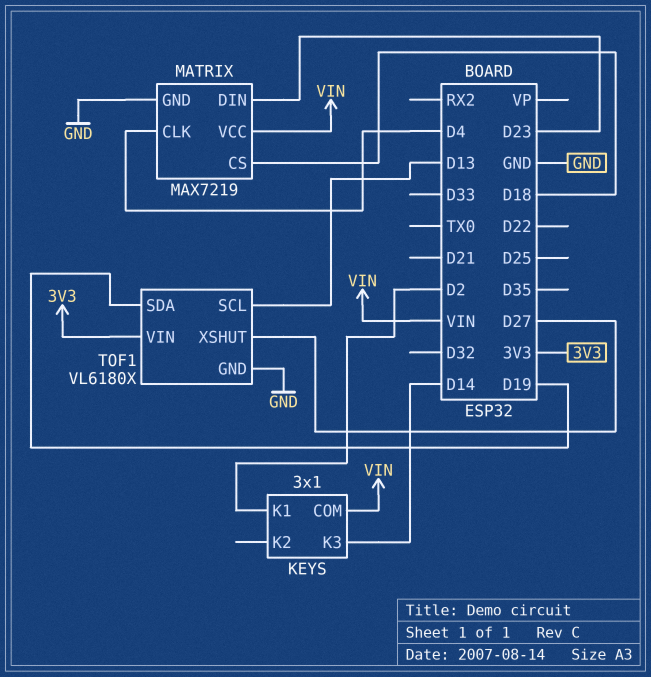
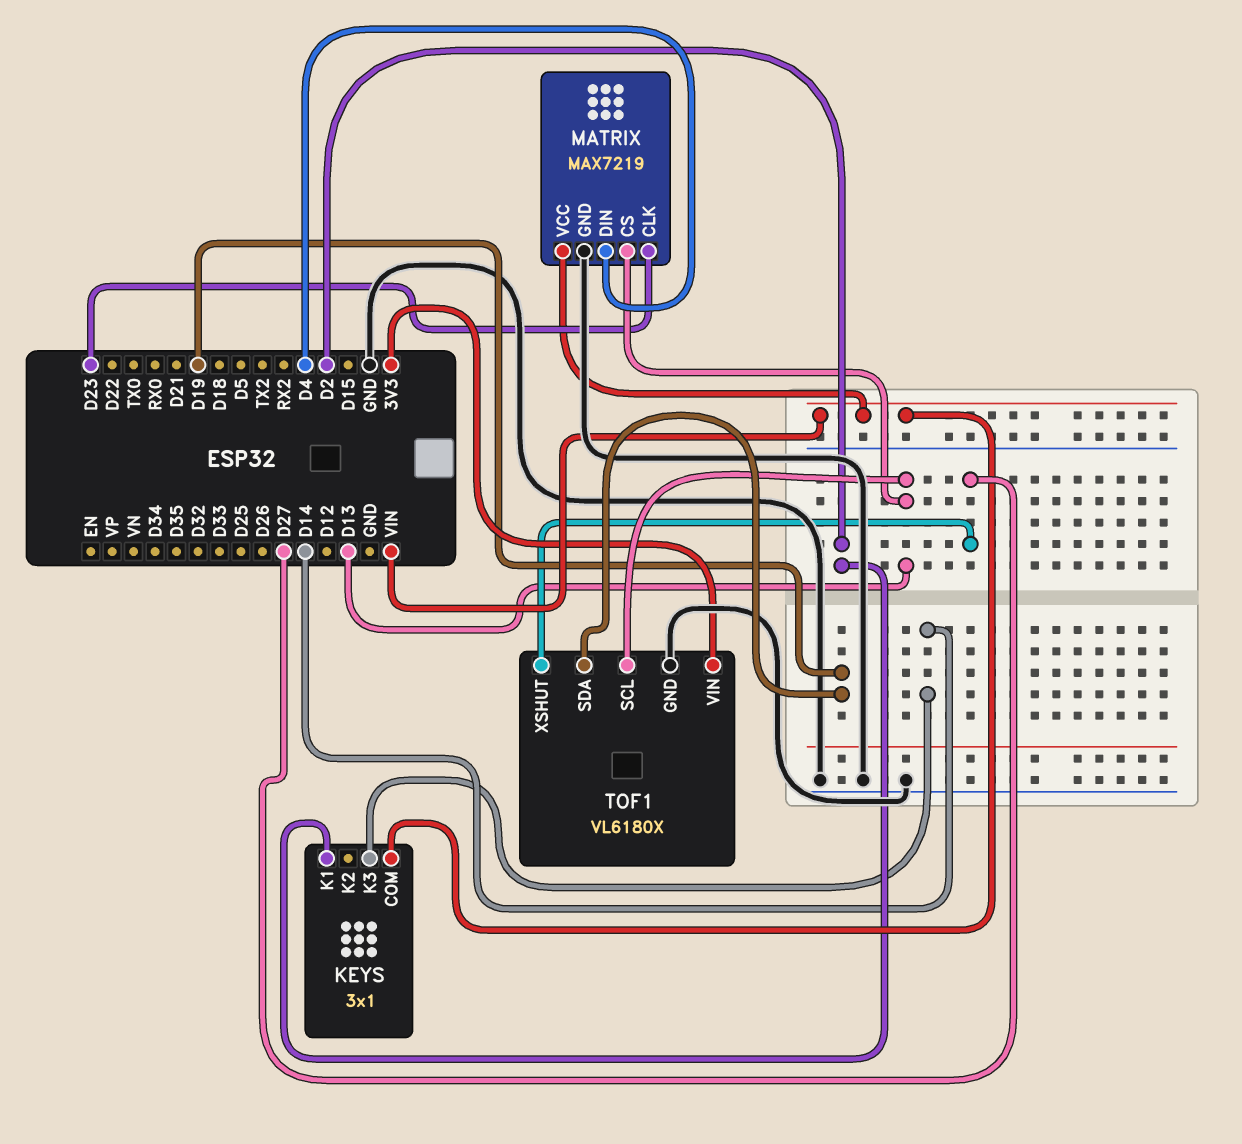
MATRIX pin CLK: D4 -> D23
MATRIX pin CS: D18 -> D13
MATRIX pin DIN: D23 -> D4

